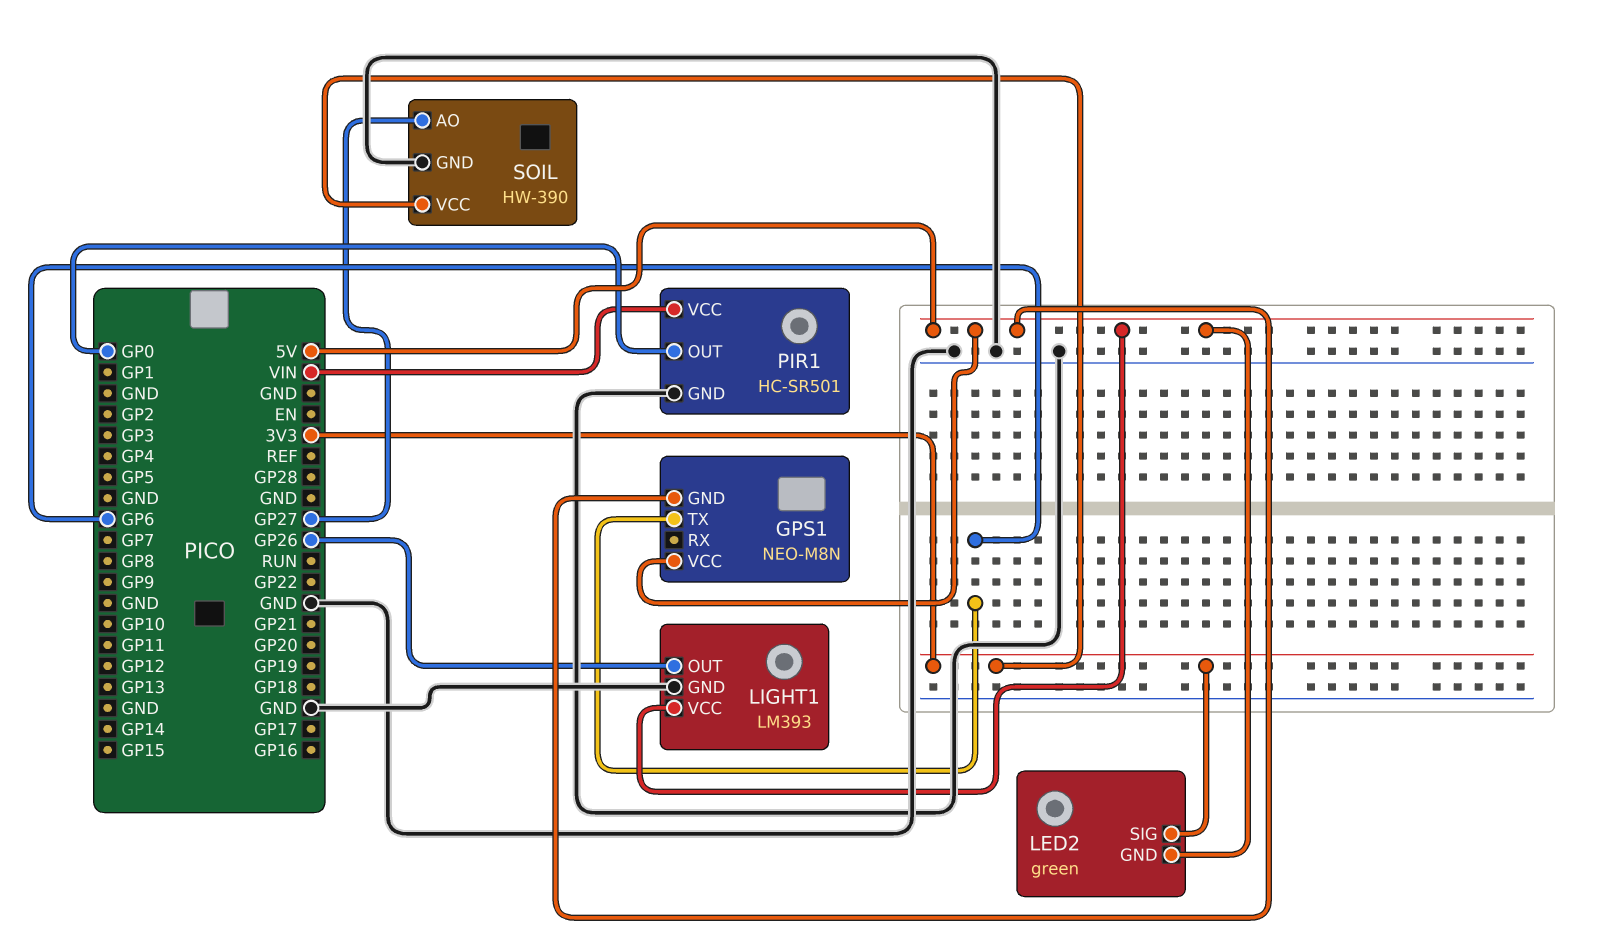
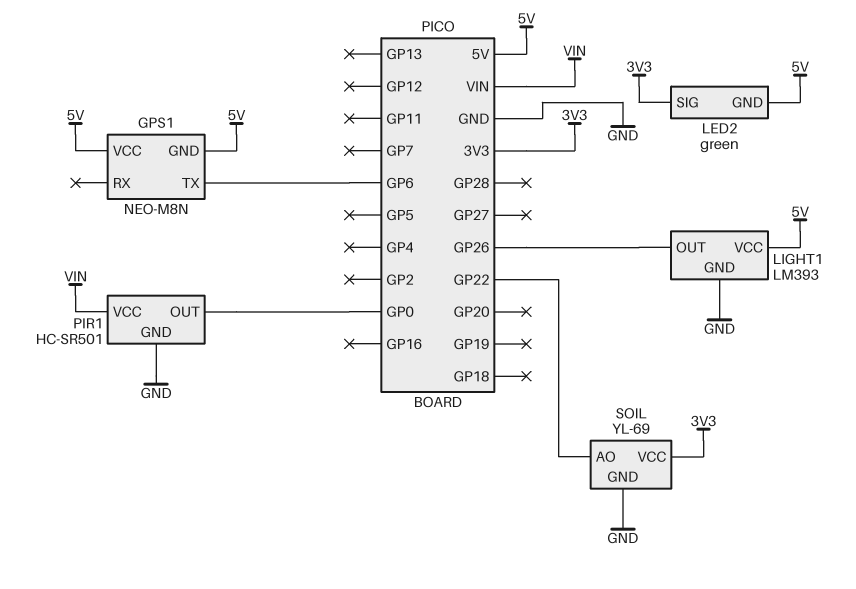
SOIL: HW-390 -> YL-69
SOIL pin AO: GP27 -> GP22

